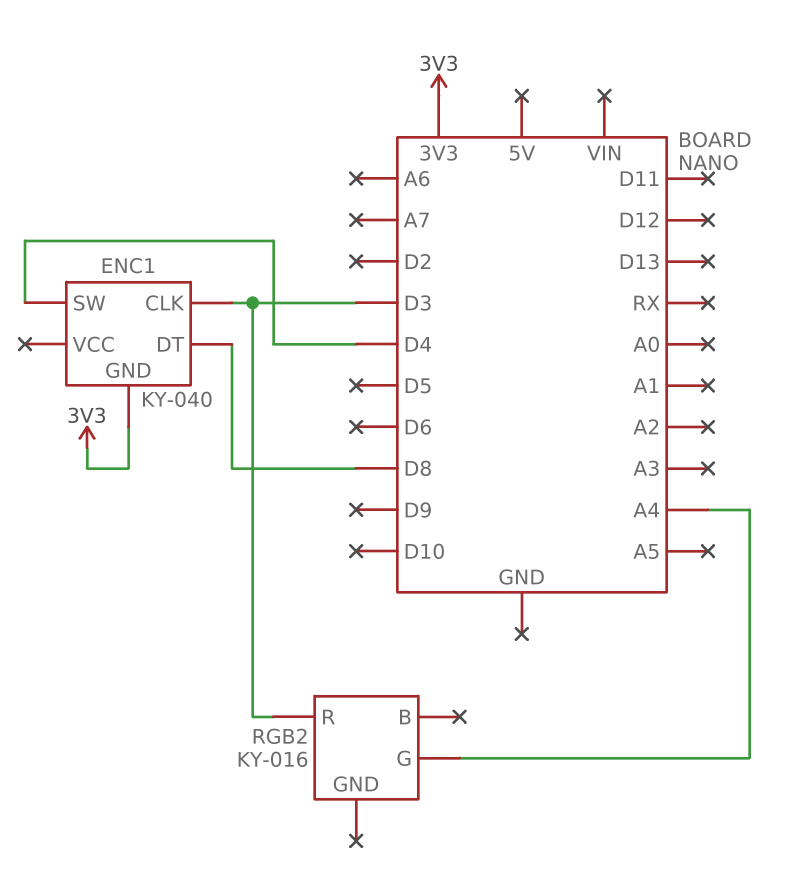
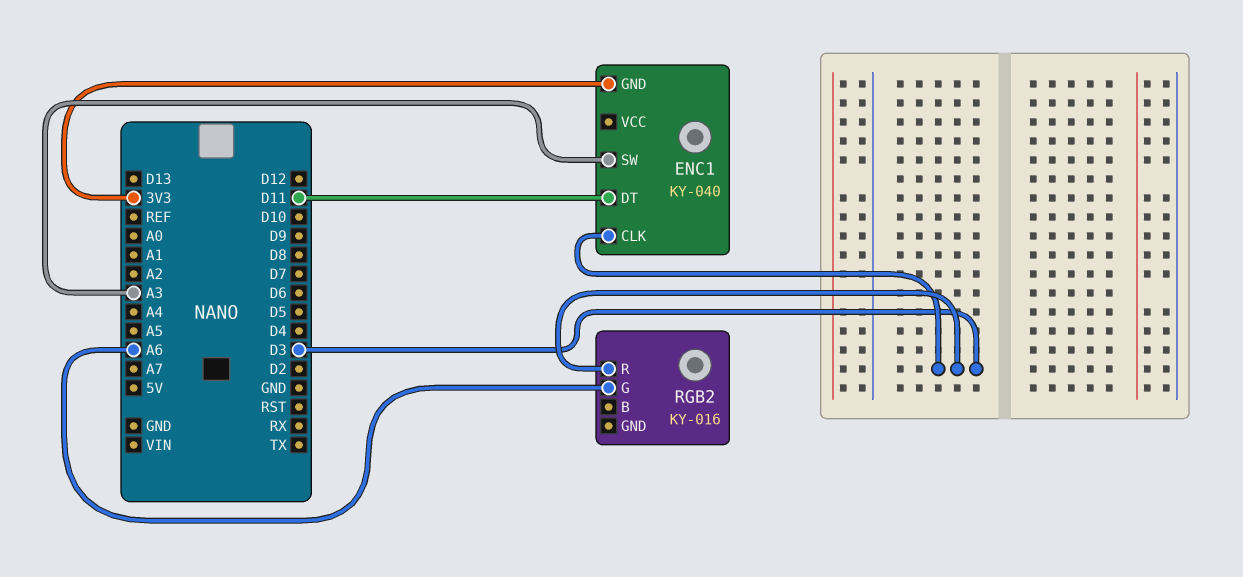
ENC1 pin DT: D8 -> D11
ENC1 pin SW: D4 -> A3
RGB2 pin G: A4 -> A6

